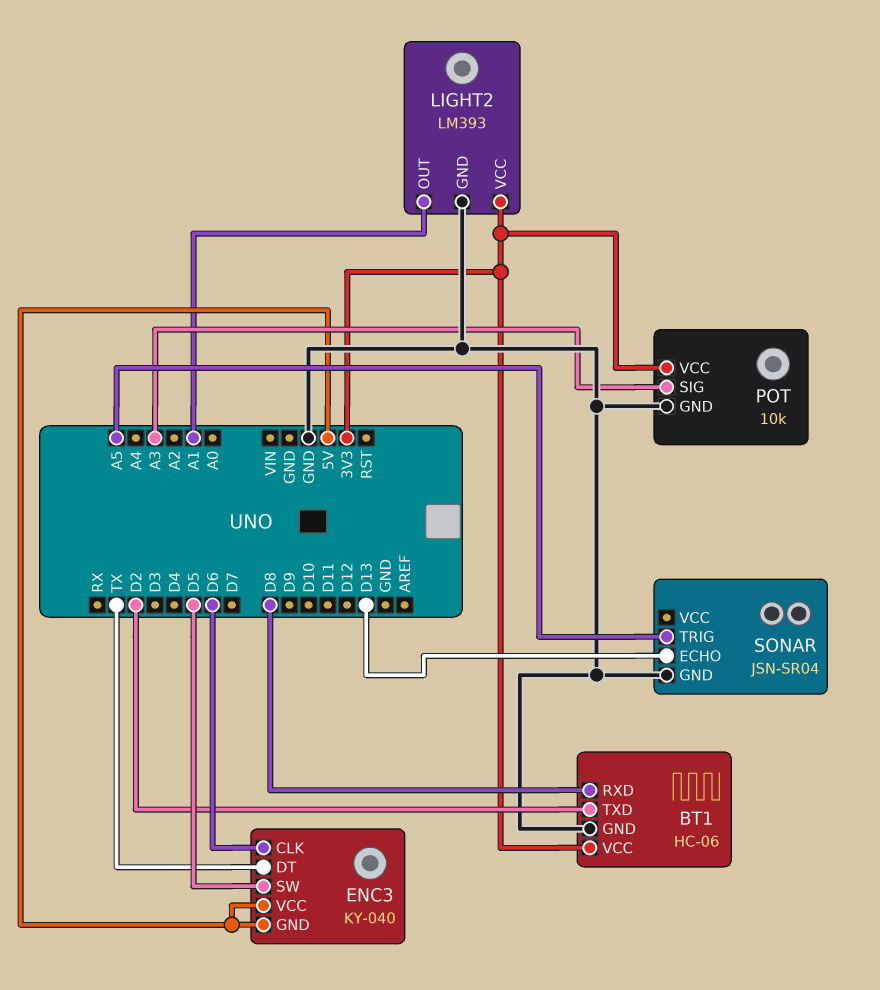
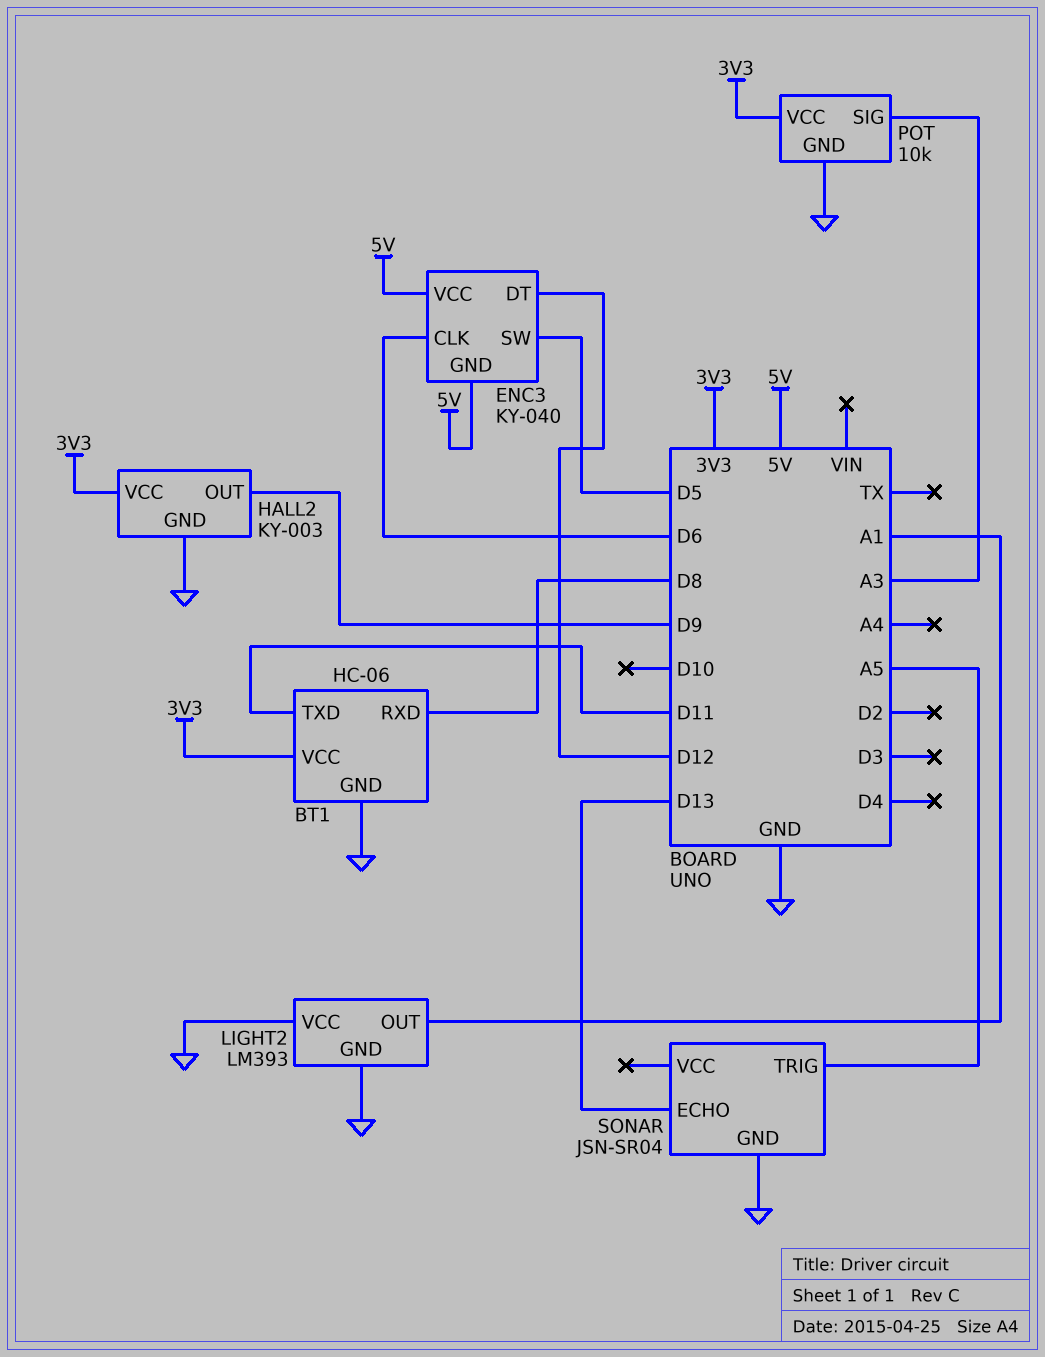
BT1 pin TXD: D2 -> D11
ENC3 pin DT: TX -> D12
HALL2: none -> KY-003
HALL2 pin GND: none -> GND
HALL2 pin OUT: none -> D9
HALL2 pin VCC: none -> 3V3
LIGHT2 pin VCC: 3V3 -> GND

